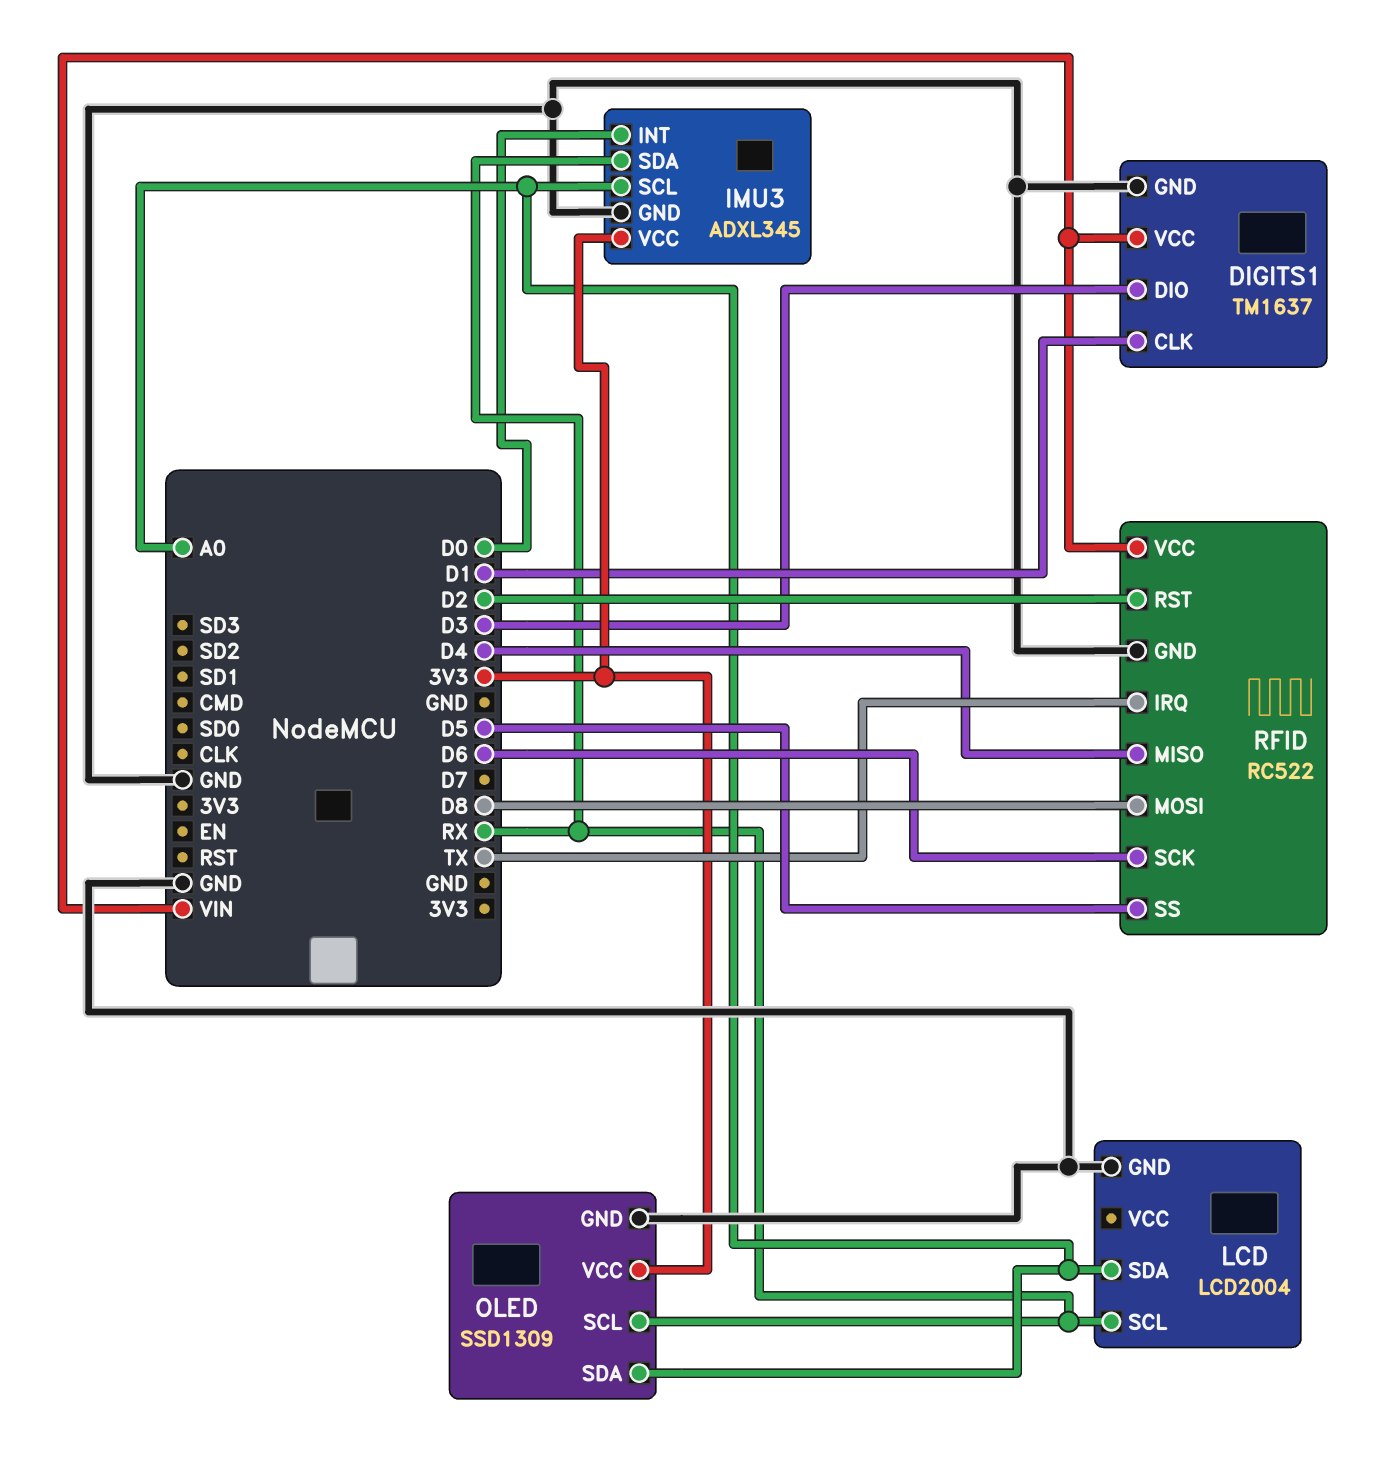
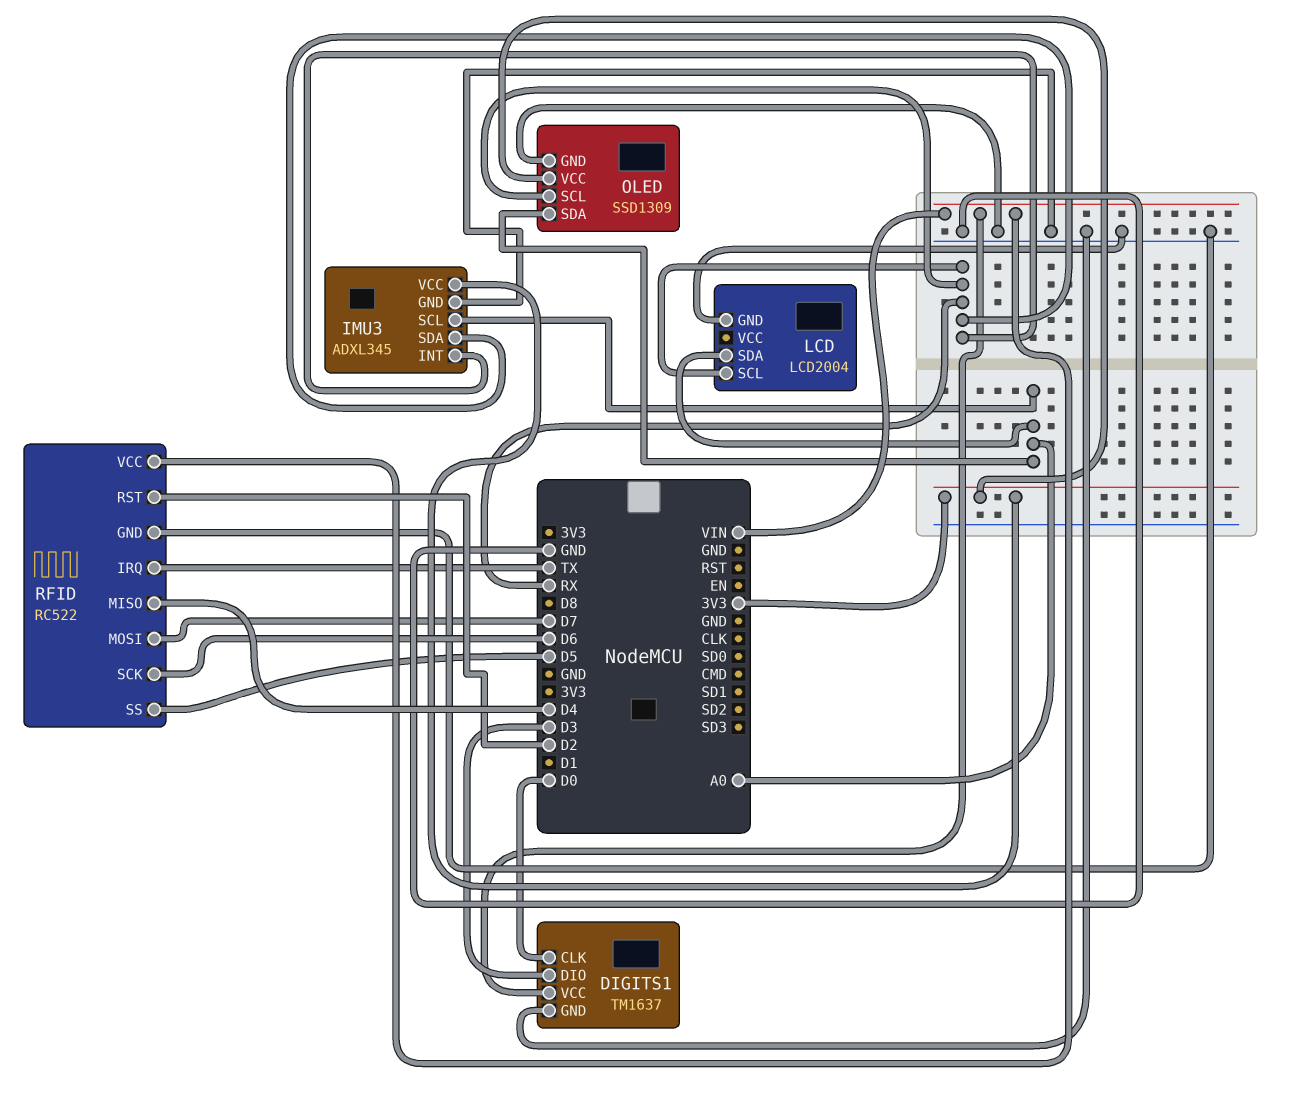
DIGITS1 pin CLK: D1 -> D0
IMU3 pin INT: D0 -> RX
RFID pin MOSI: D8 -> D7

